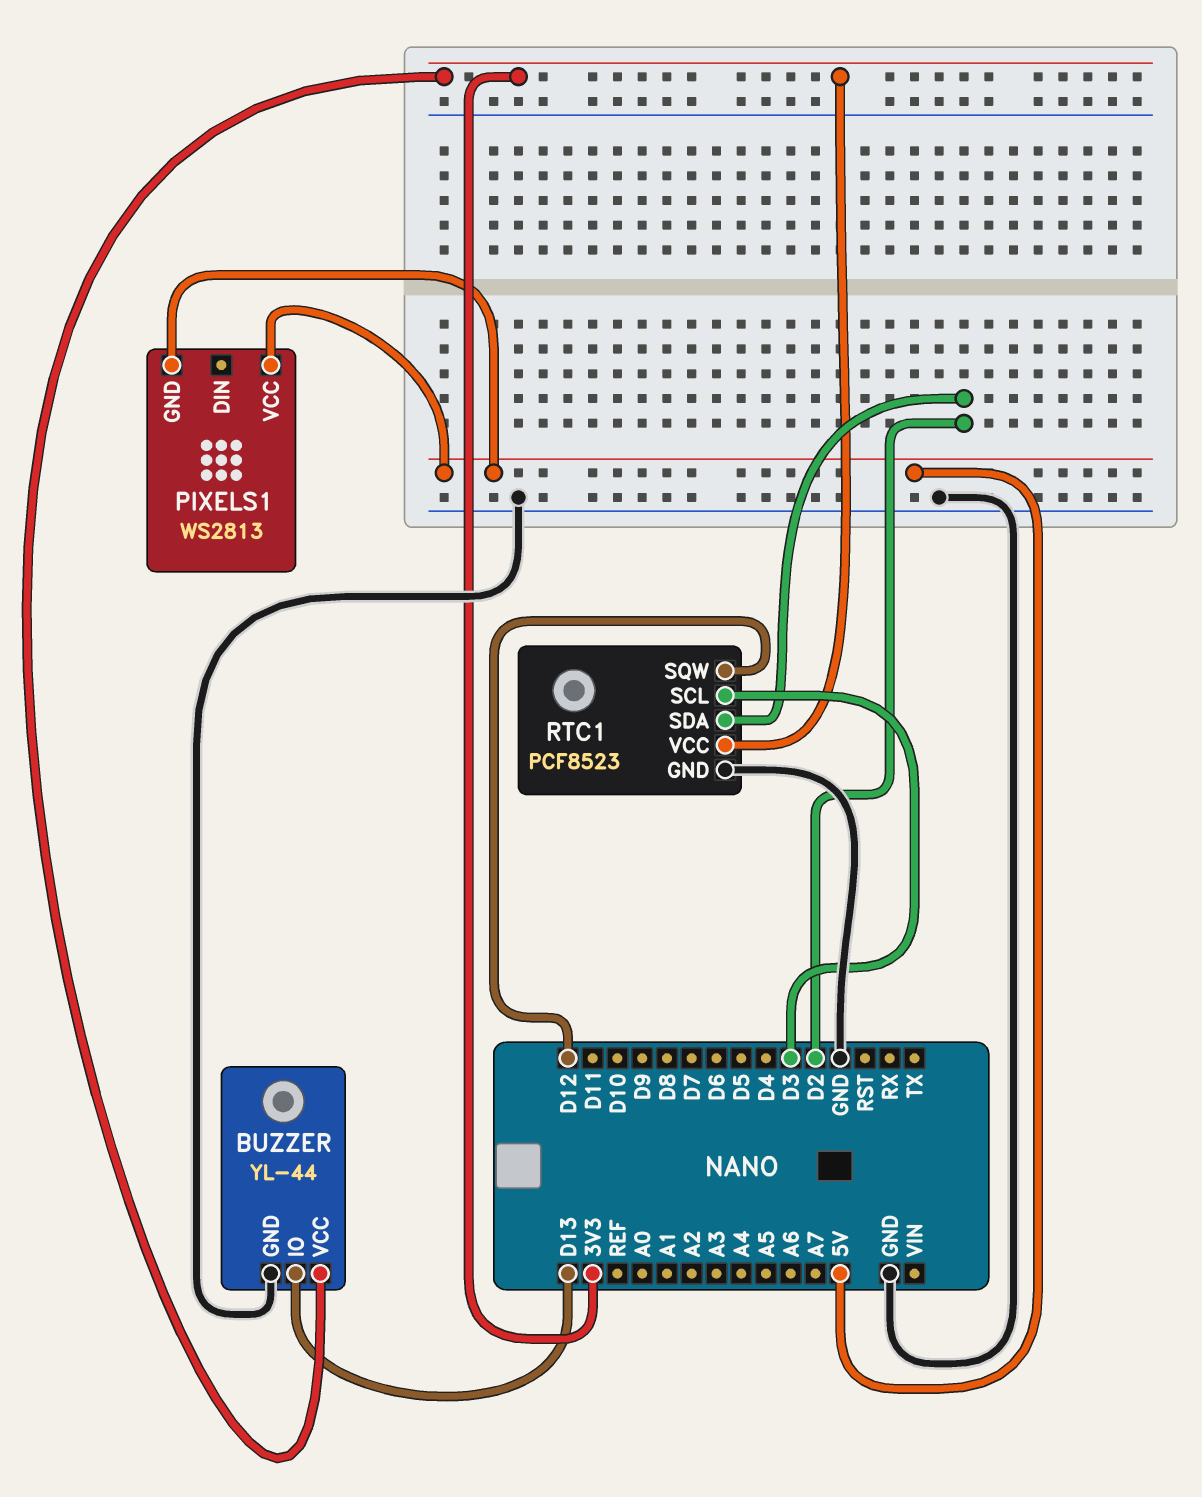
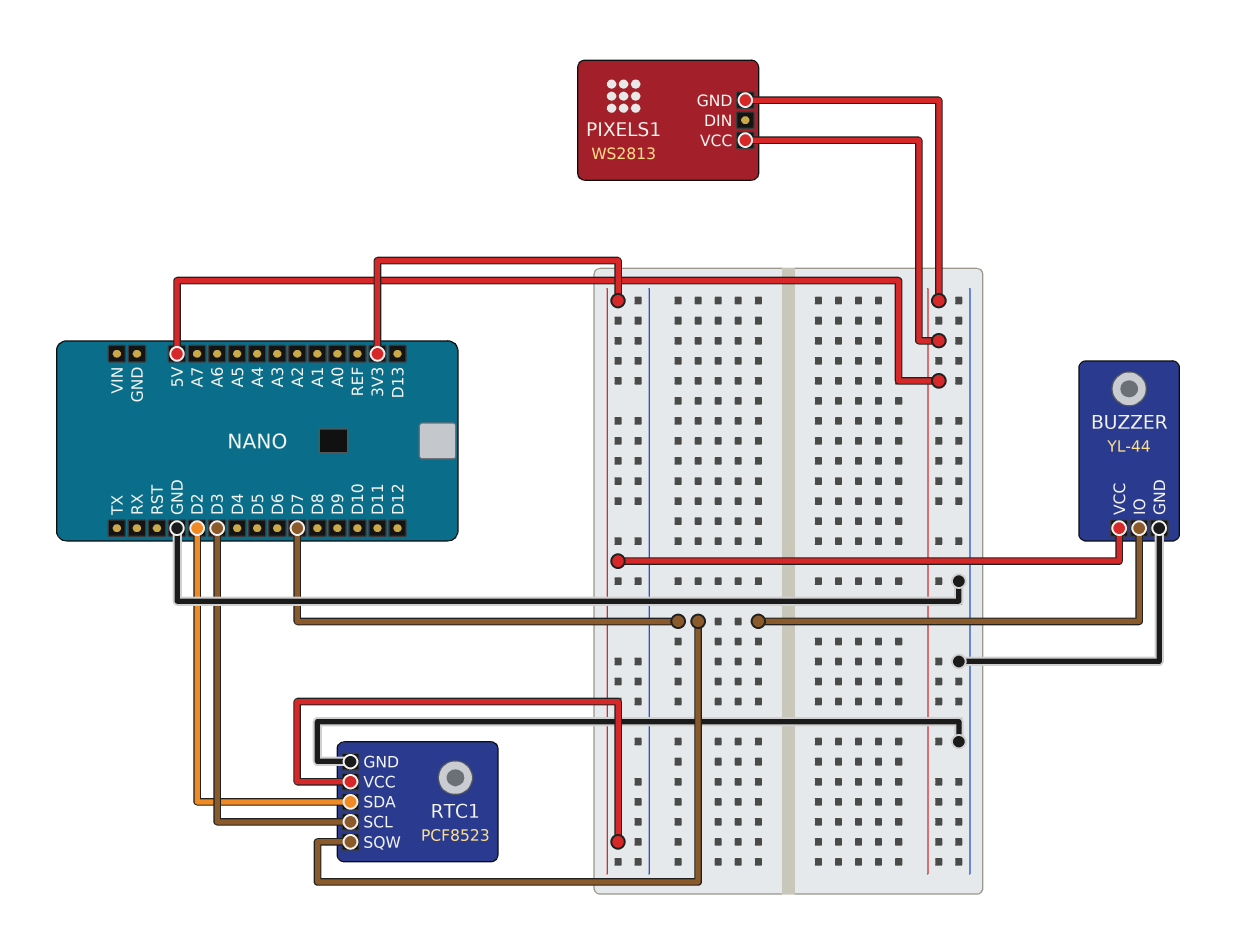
BUZZER pin IO: D13 -> D7
RTC1 pin SQW: D12 -> D7

